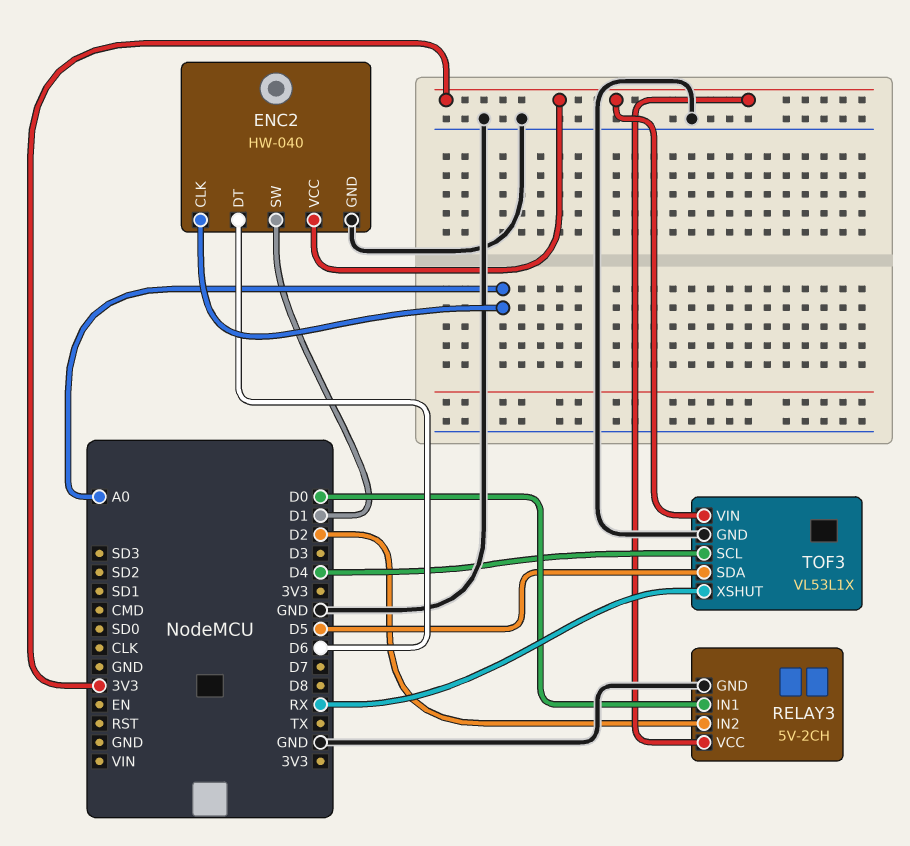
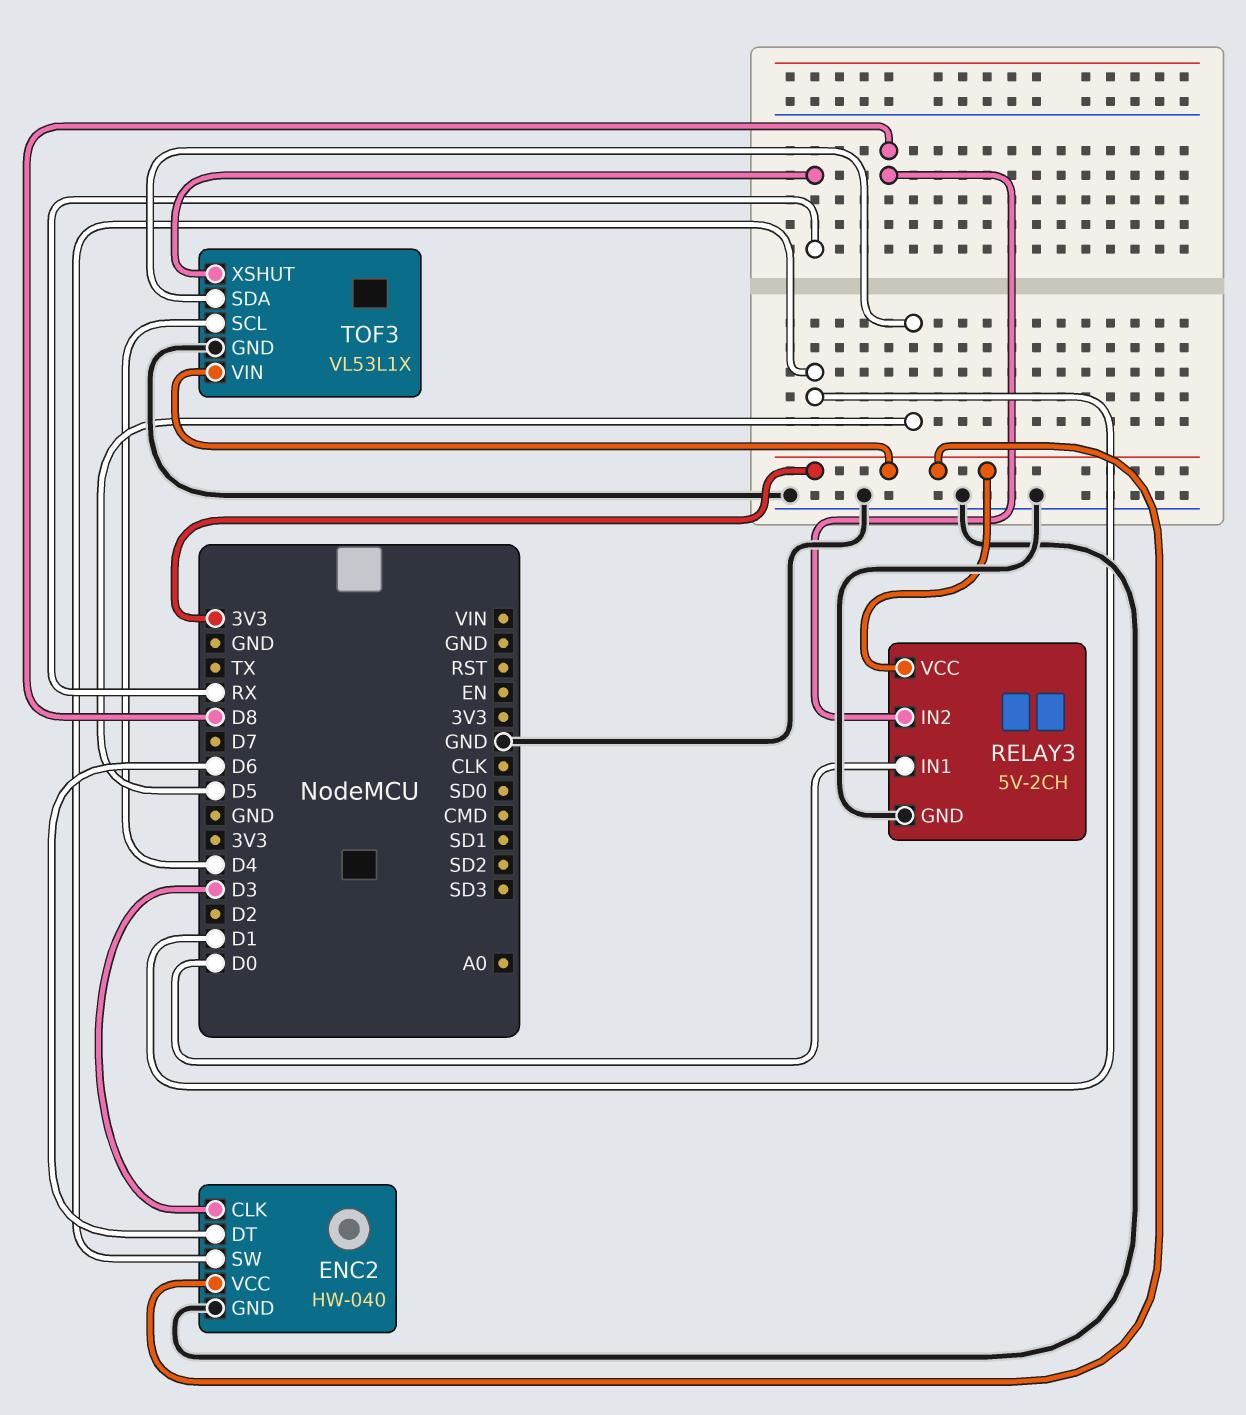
ENC2 pin CLK: A0 -> D3
RELAY3 pin IN2: D2 -> D8

